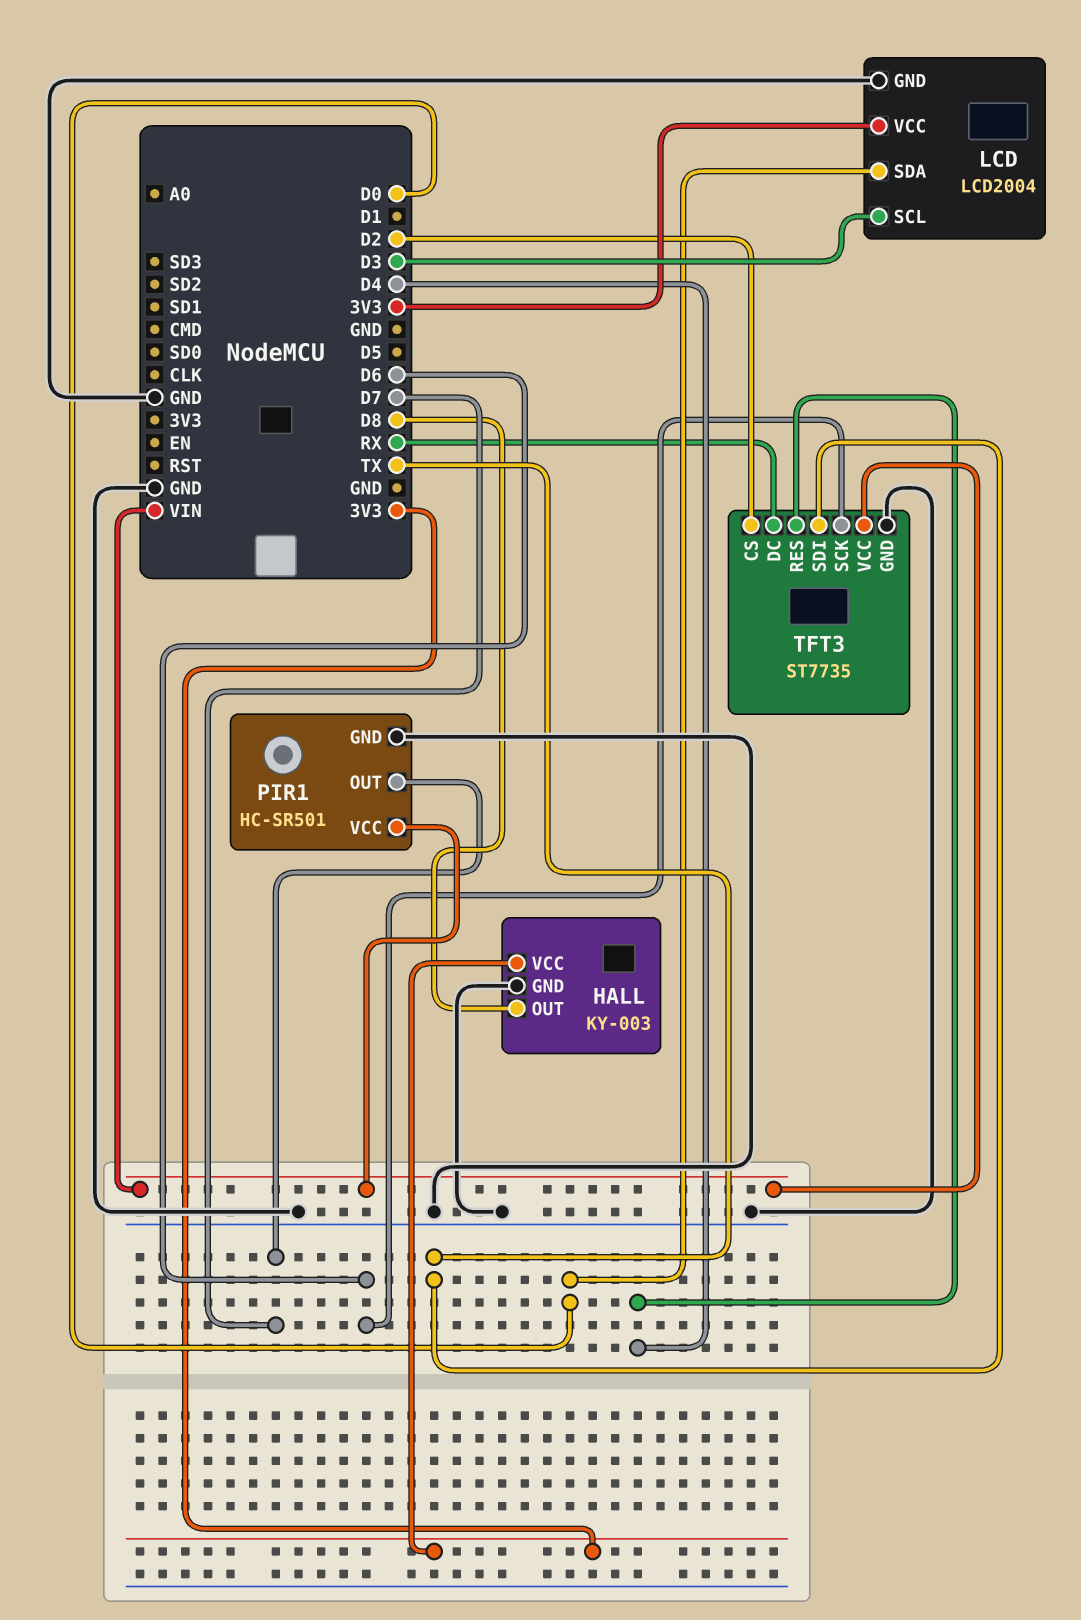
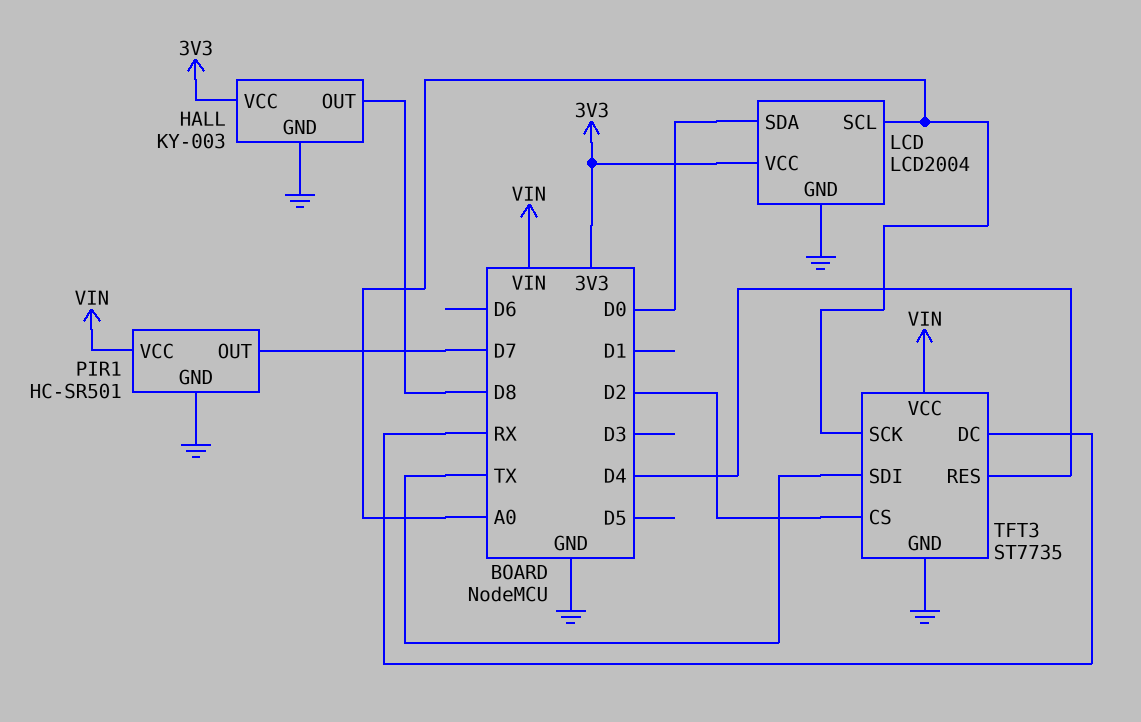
LCD pin SCL: D3 -> A0
TFT3 pin SCK: D6 -> A0

